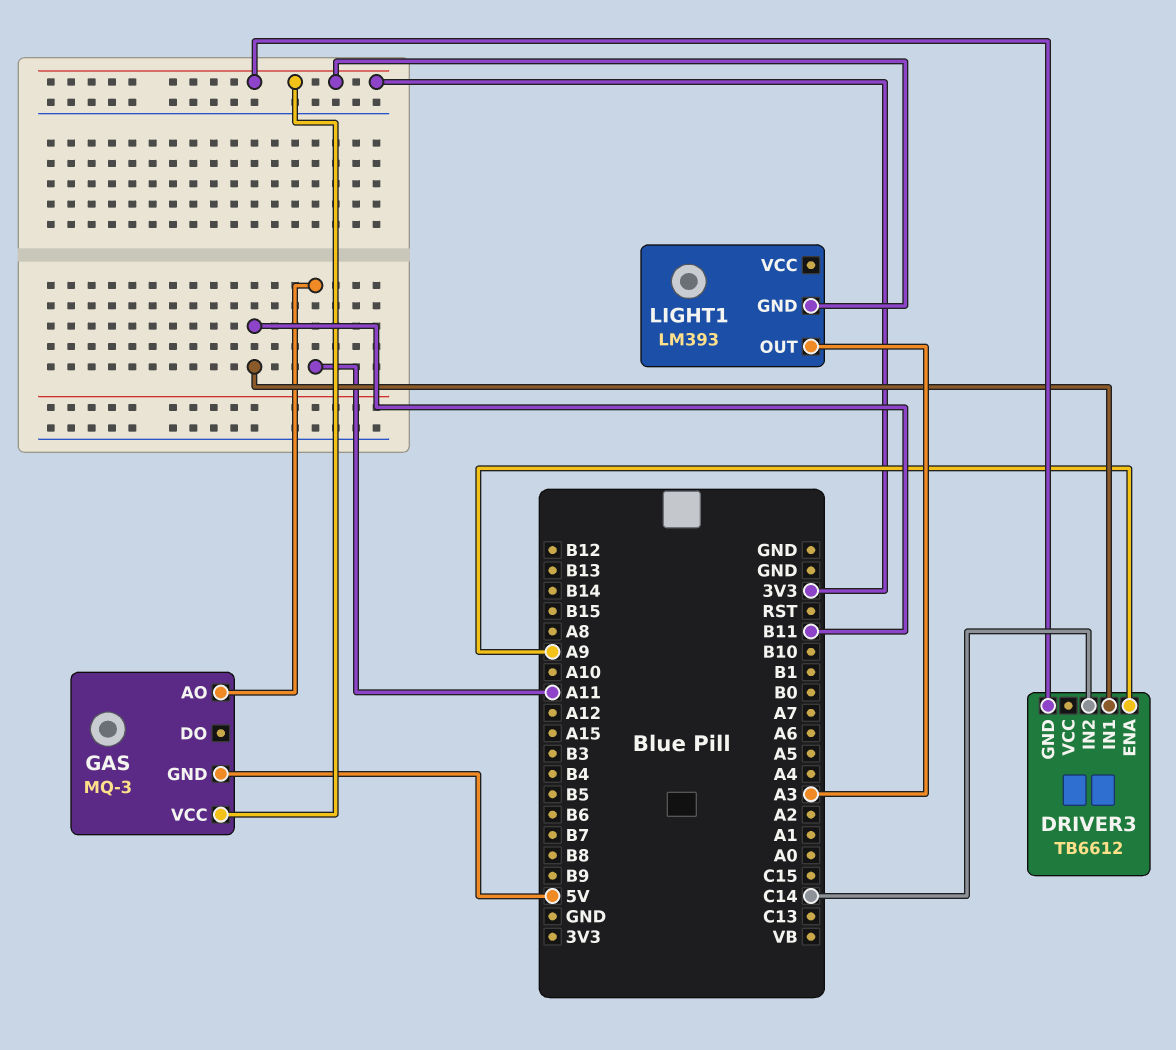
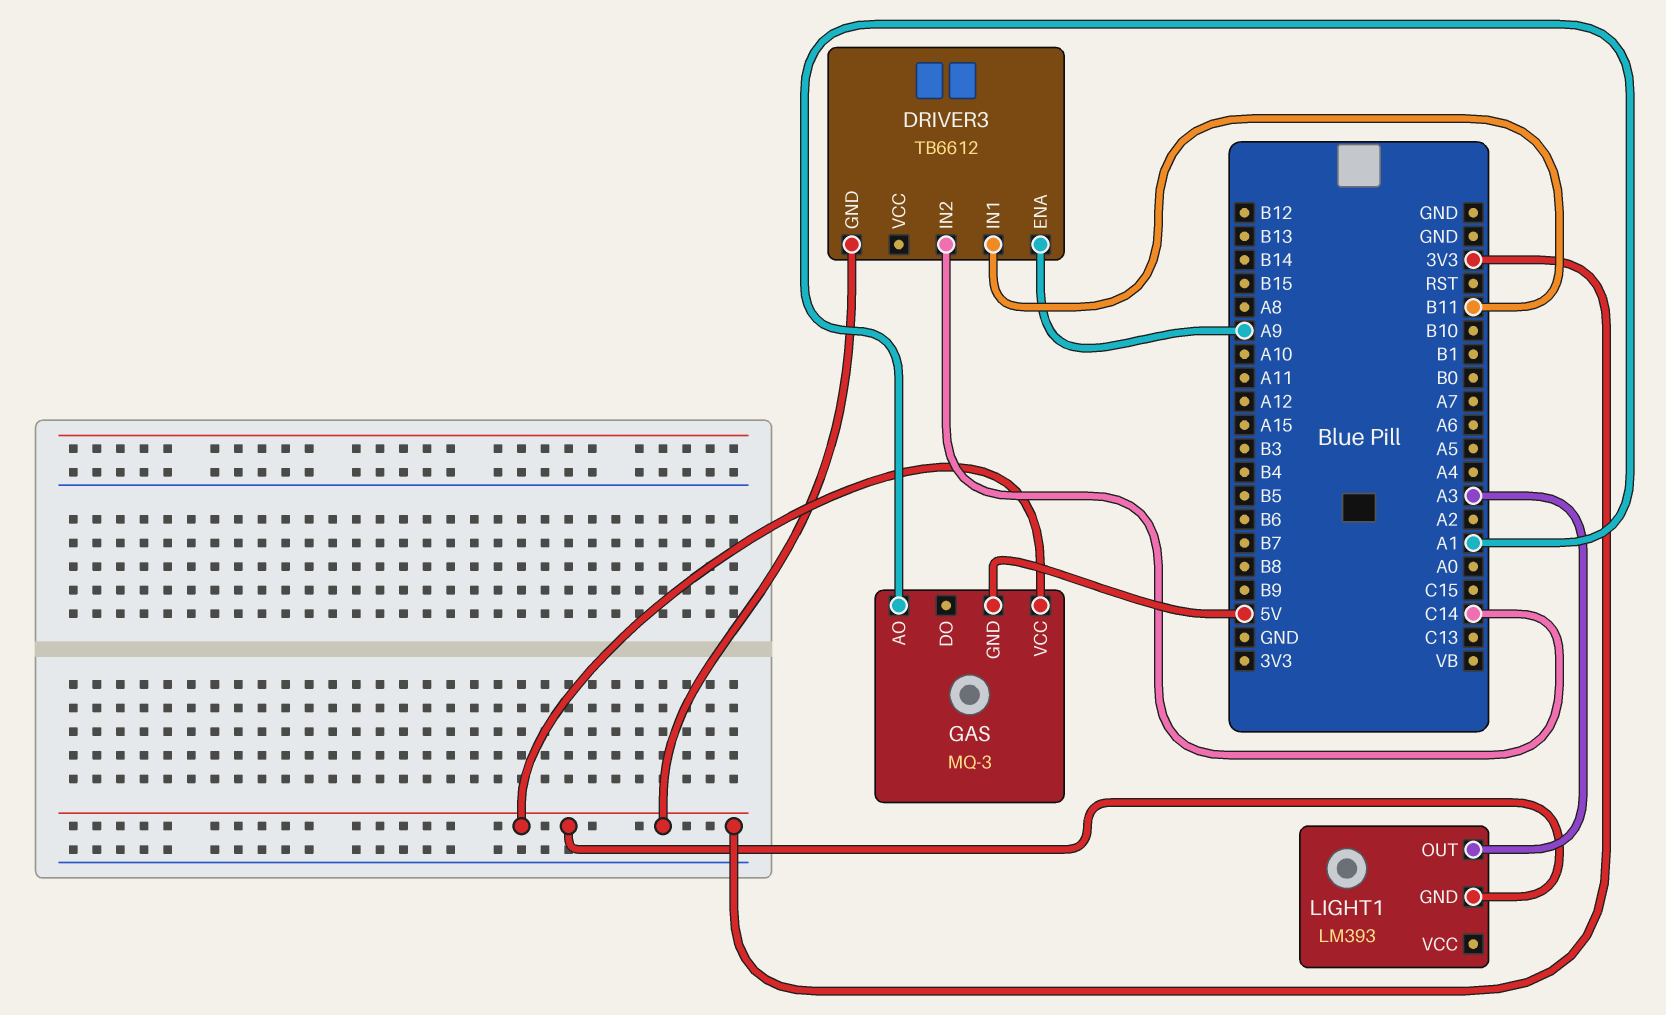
GAS pin AO: A11 -> A1

